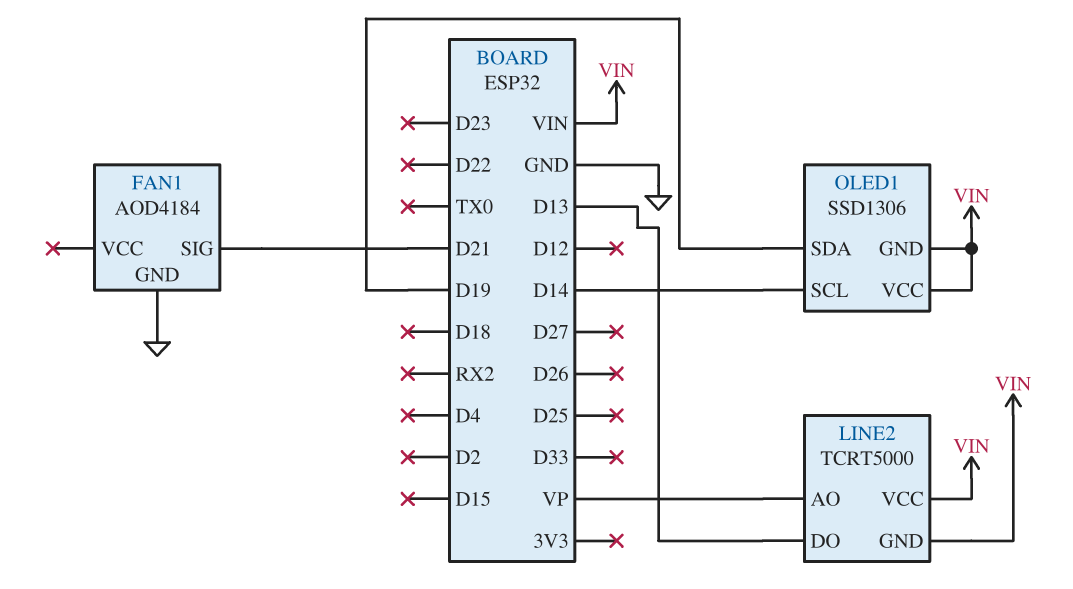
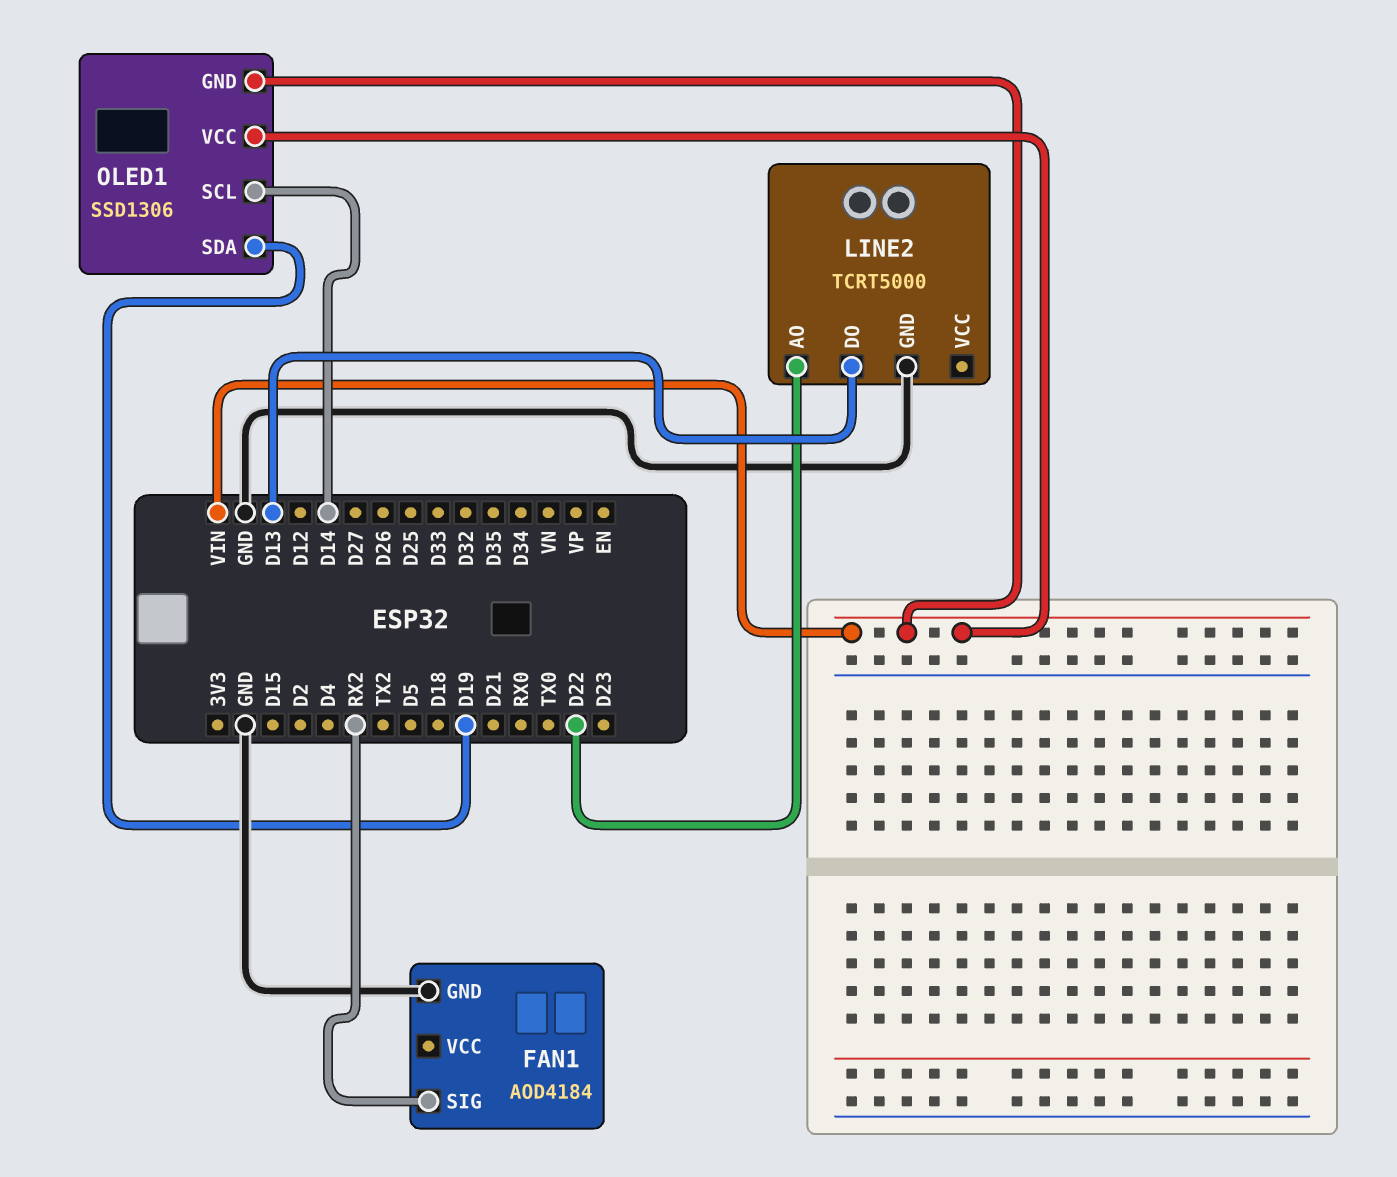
FAN1 pin SIG: D21 -> RX2
LINE2 pin AO: VP -> D22
LINE2 pin GND: VIN -> GND
LINE2 pin VCC: VIN -> none

